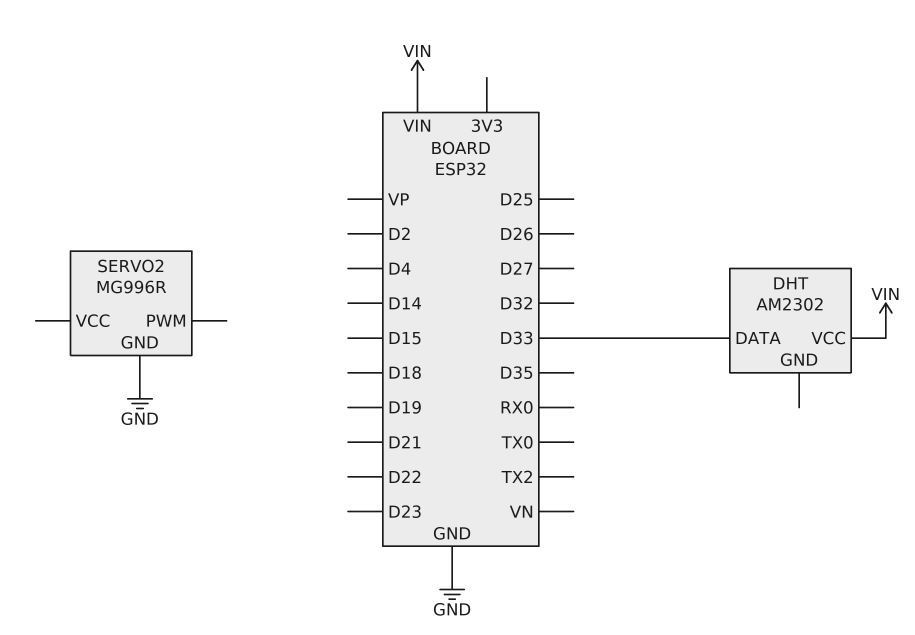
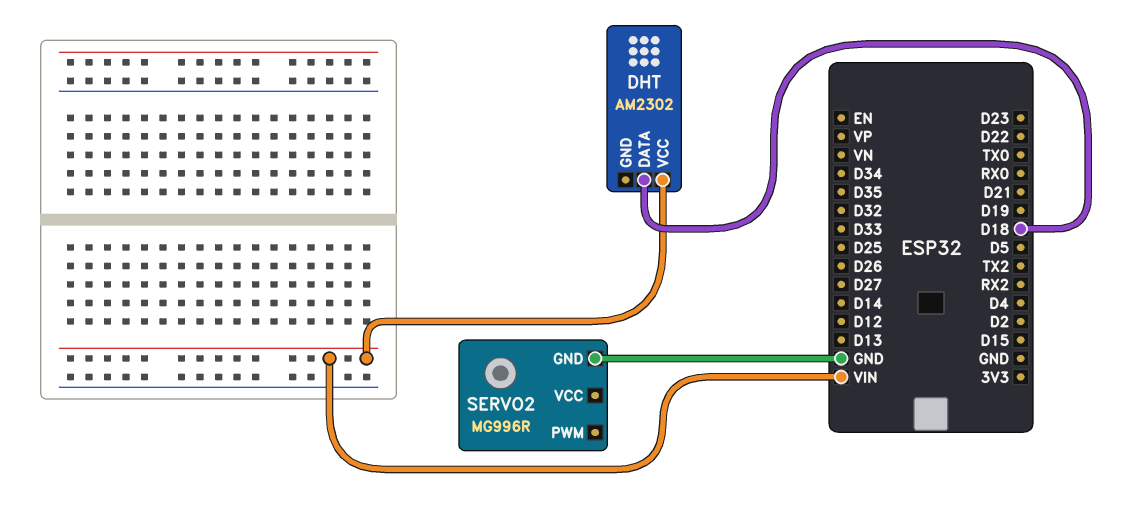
DHT pin DATA: D33 -> D18

